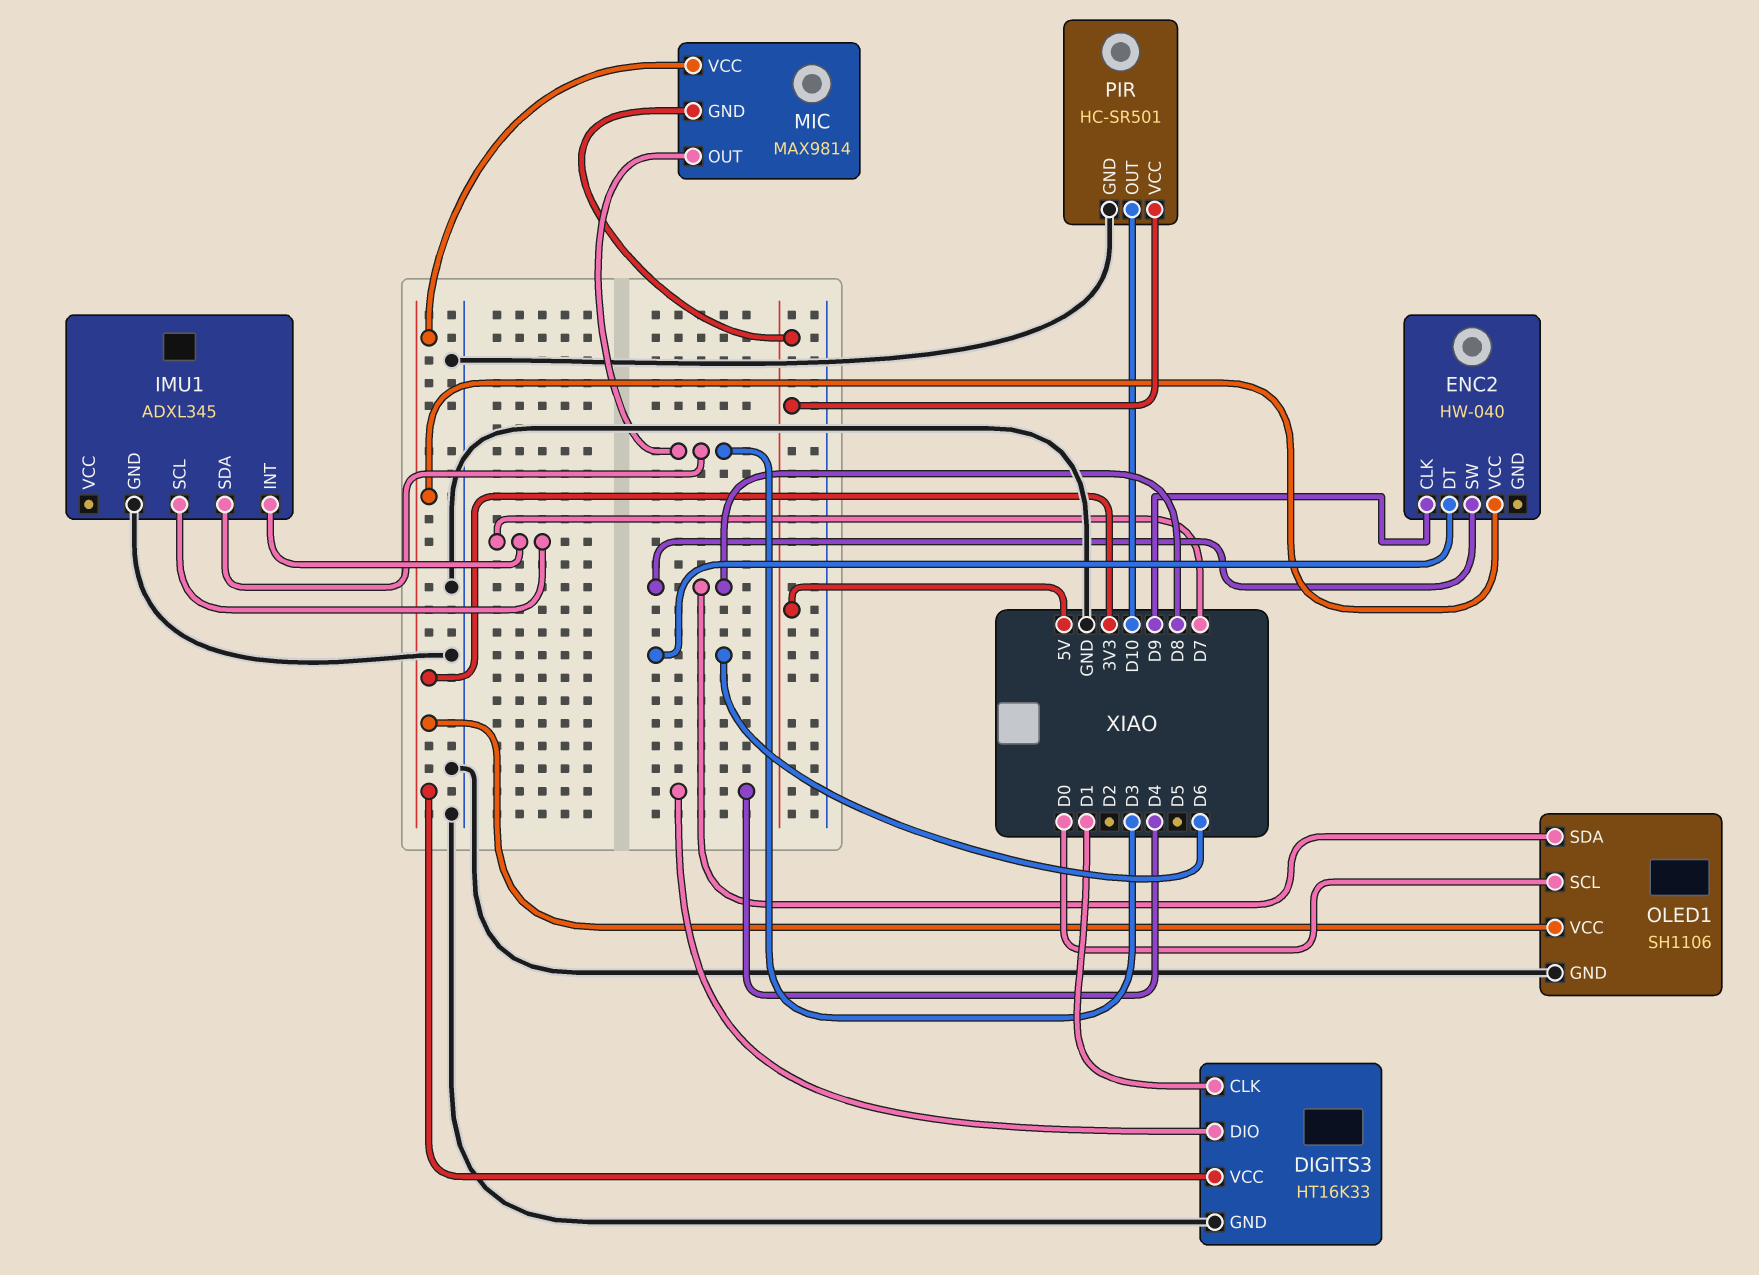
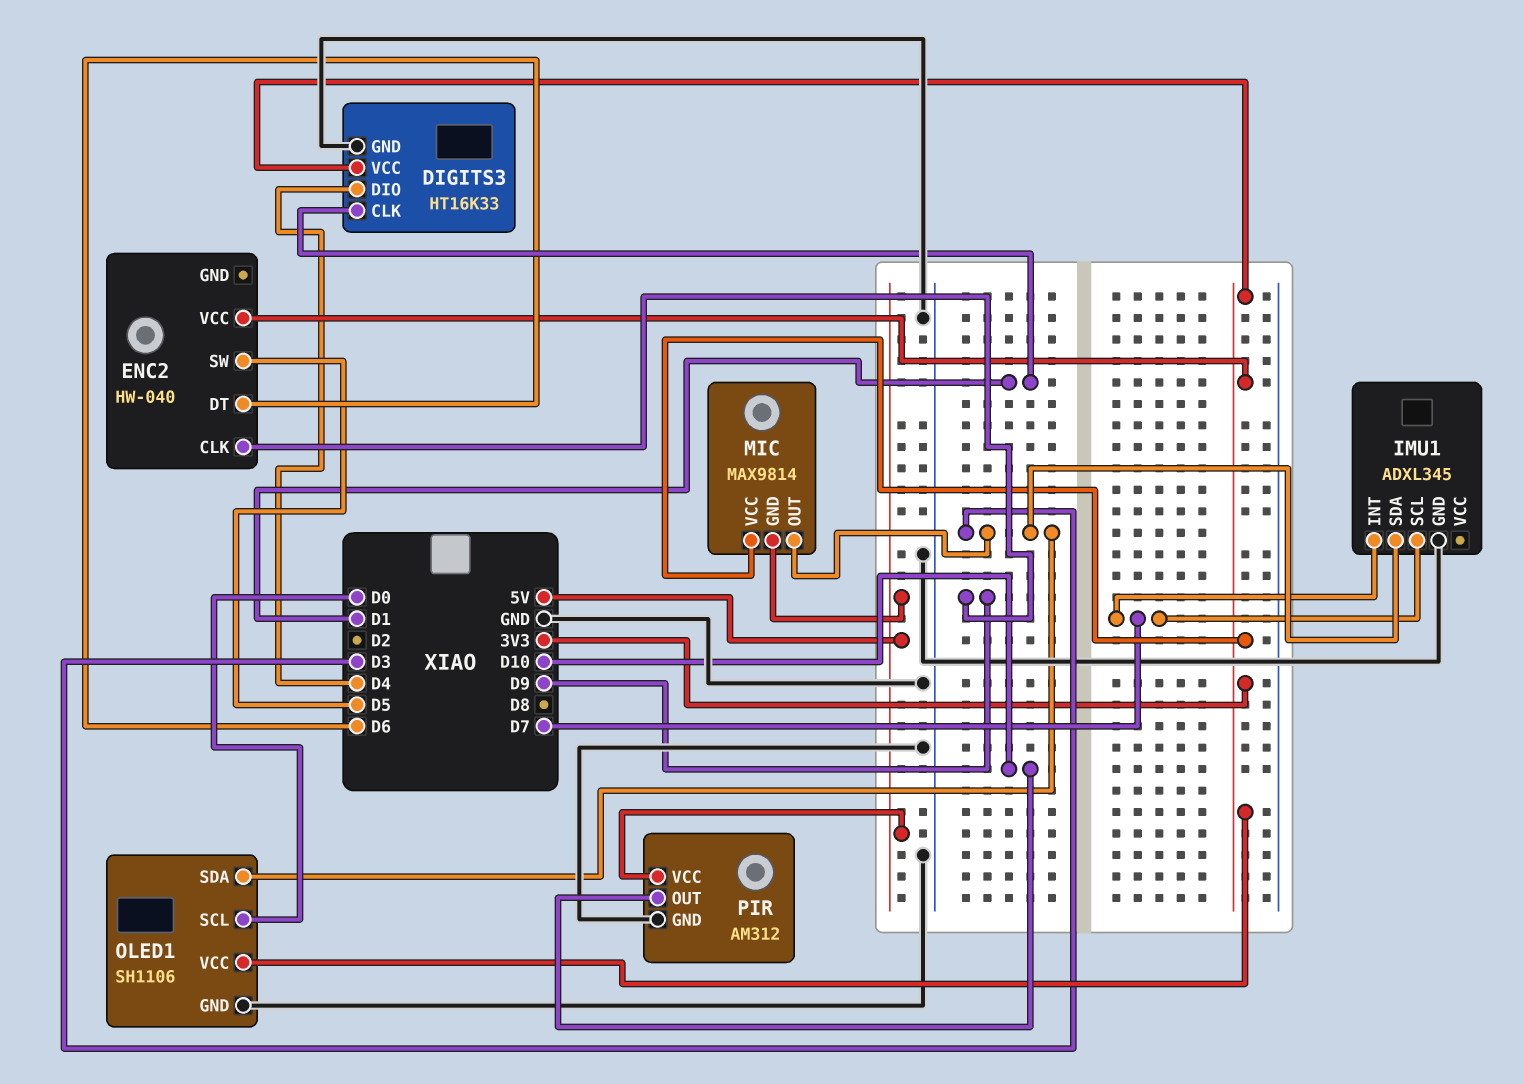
ENC2 pin SW: D8 -> D5
OLED1 pin SDA: D8 -> D3
PIR: HC-SR501 -> AM312

